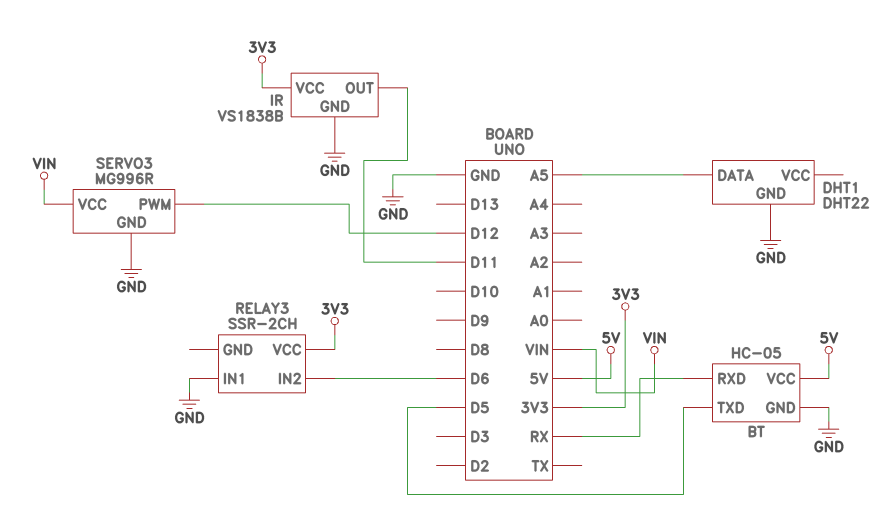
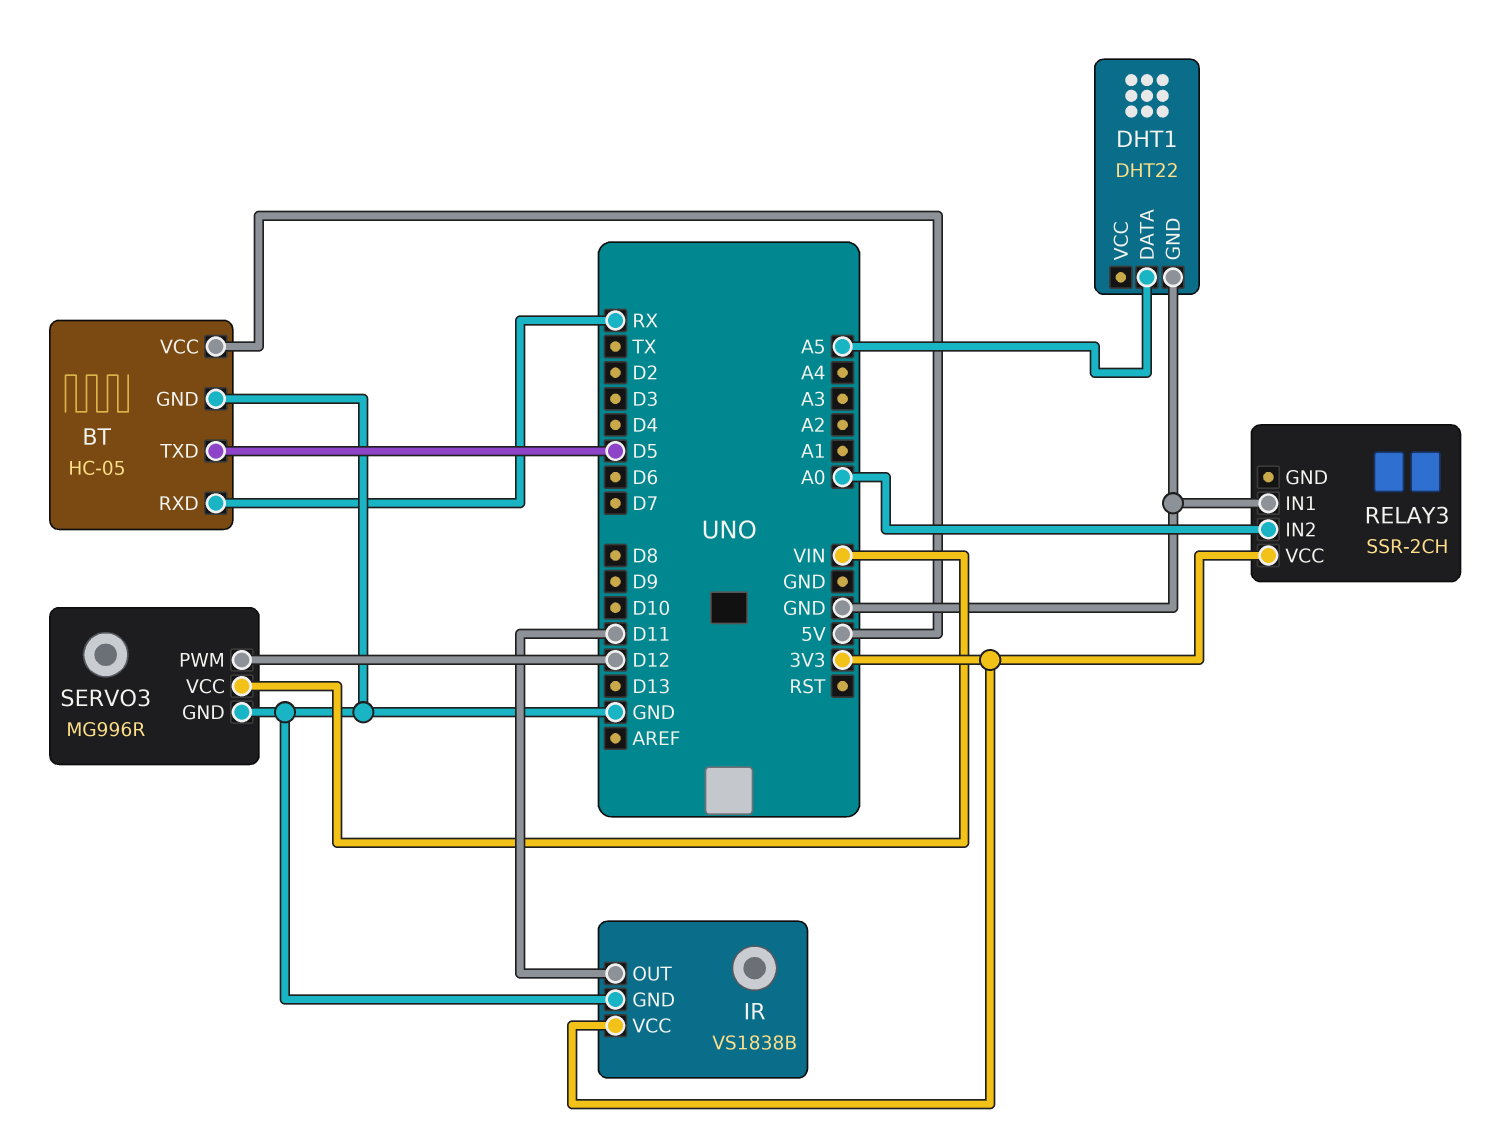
RELAY3 pin IN2: D6 -> A0

